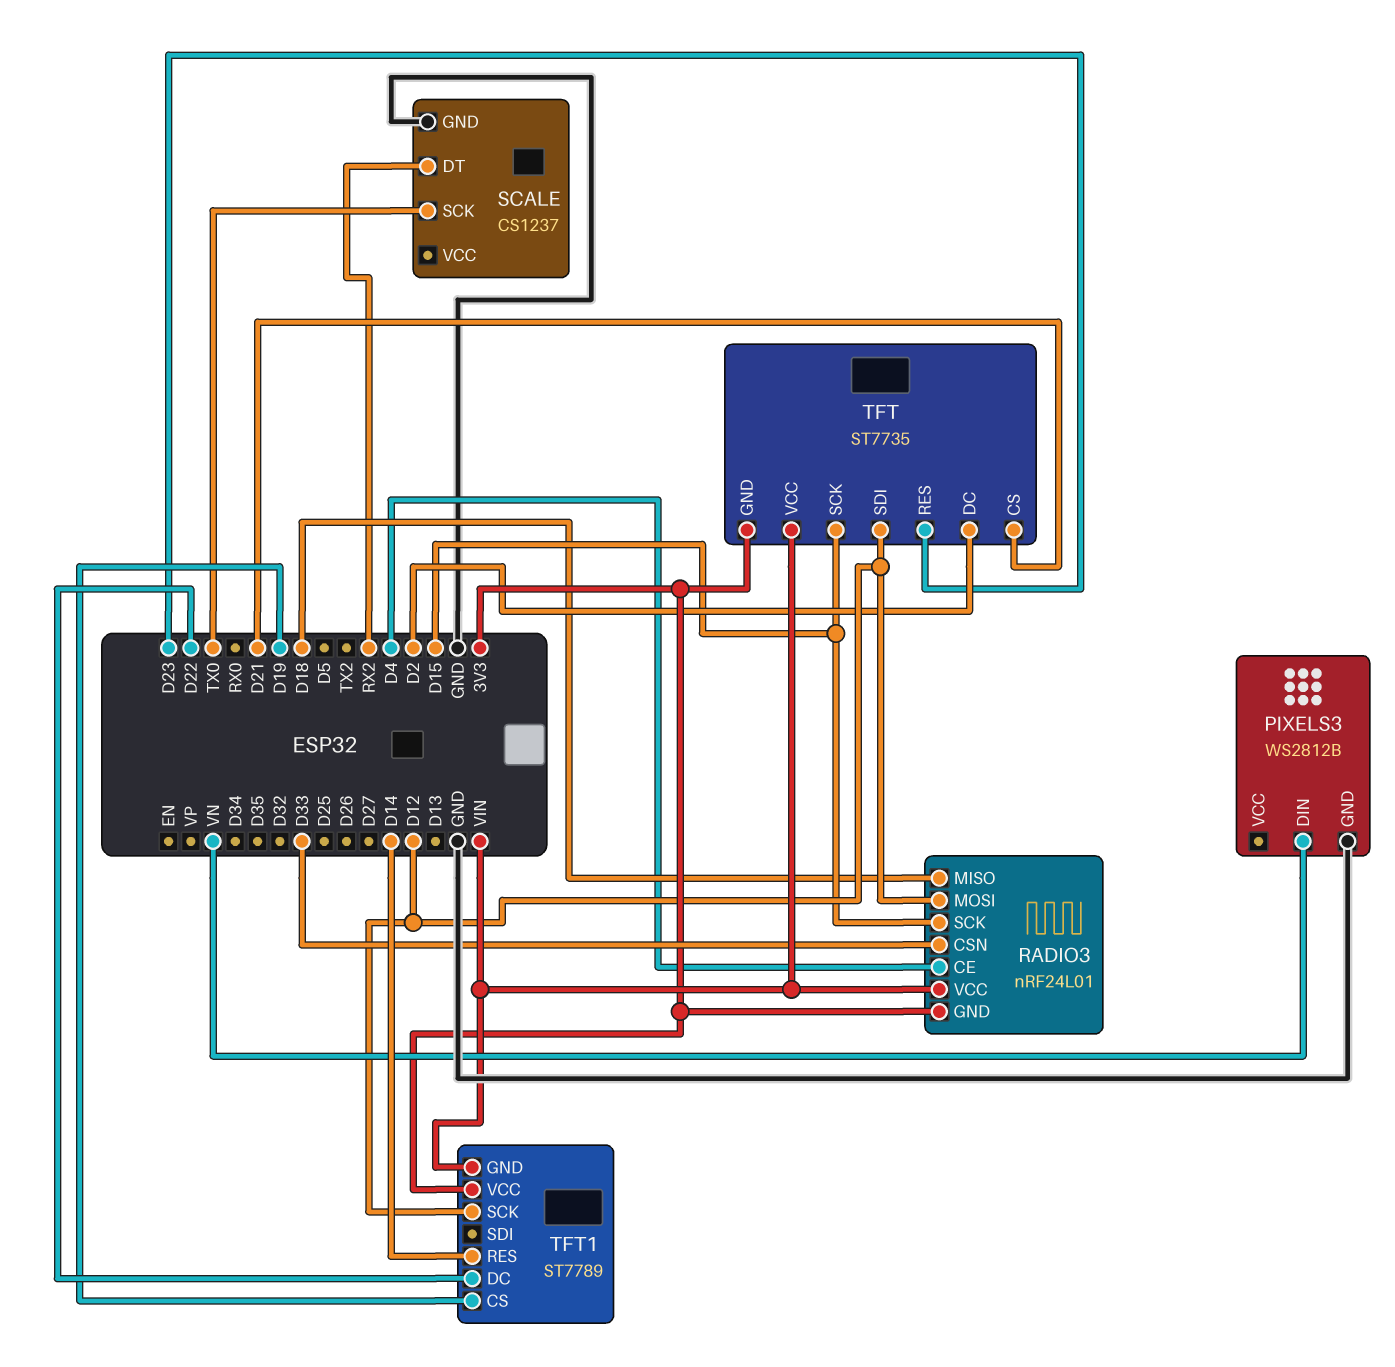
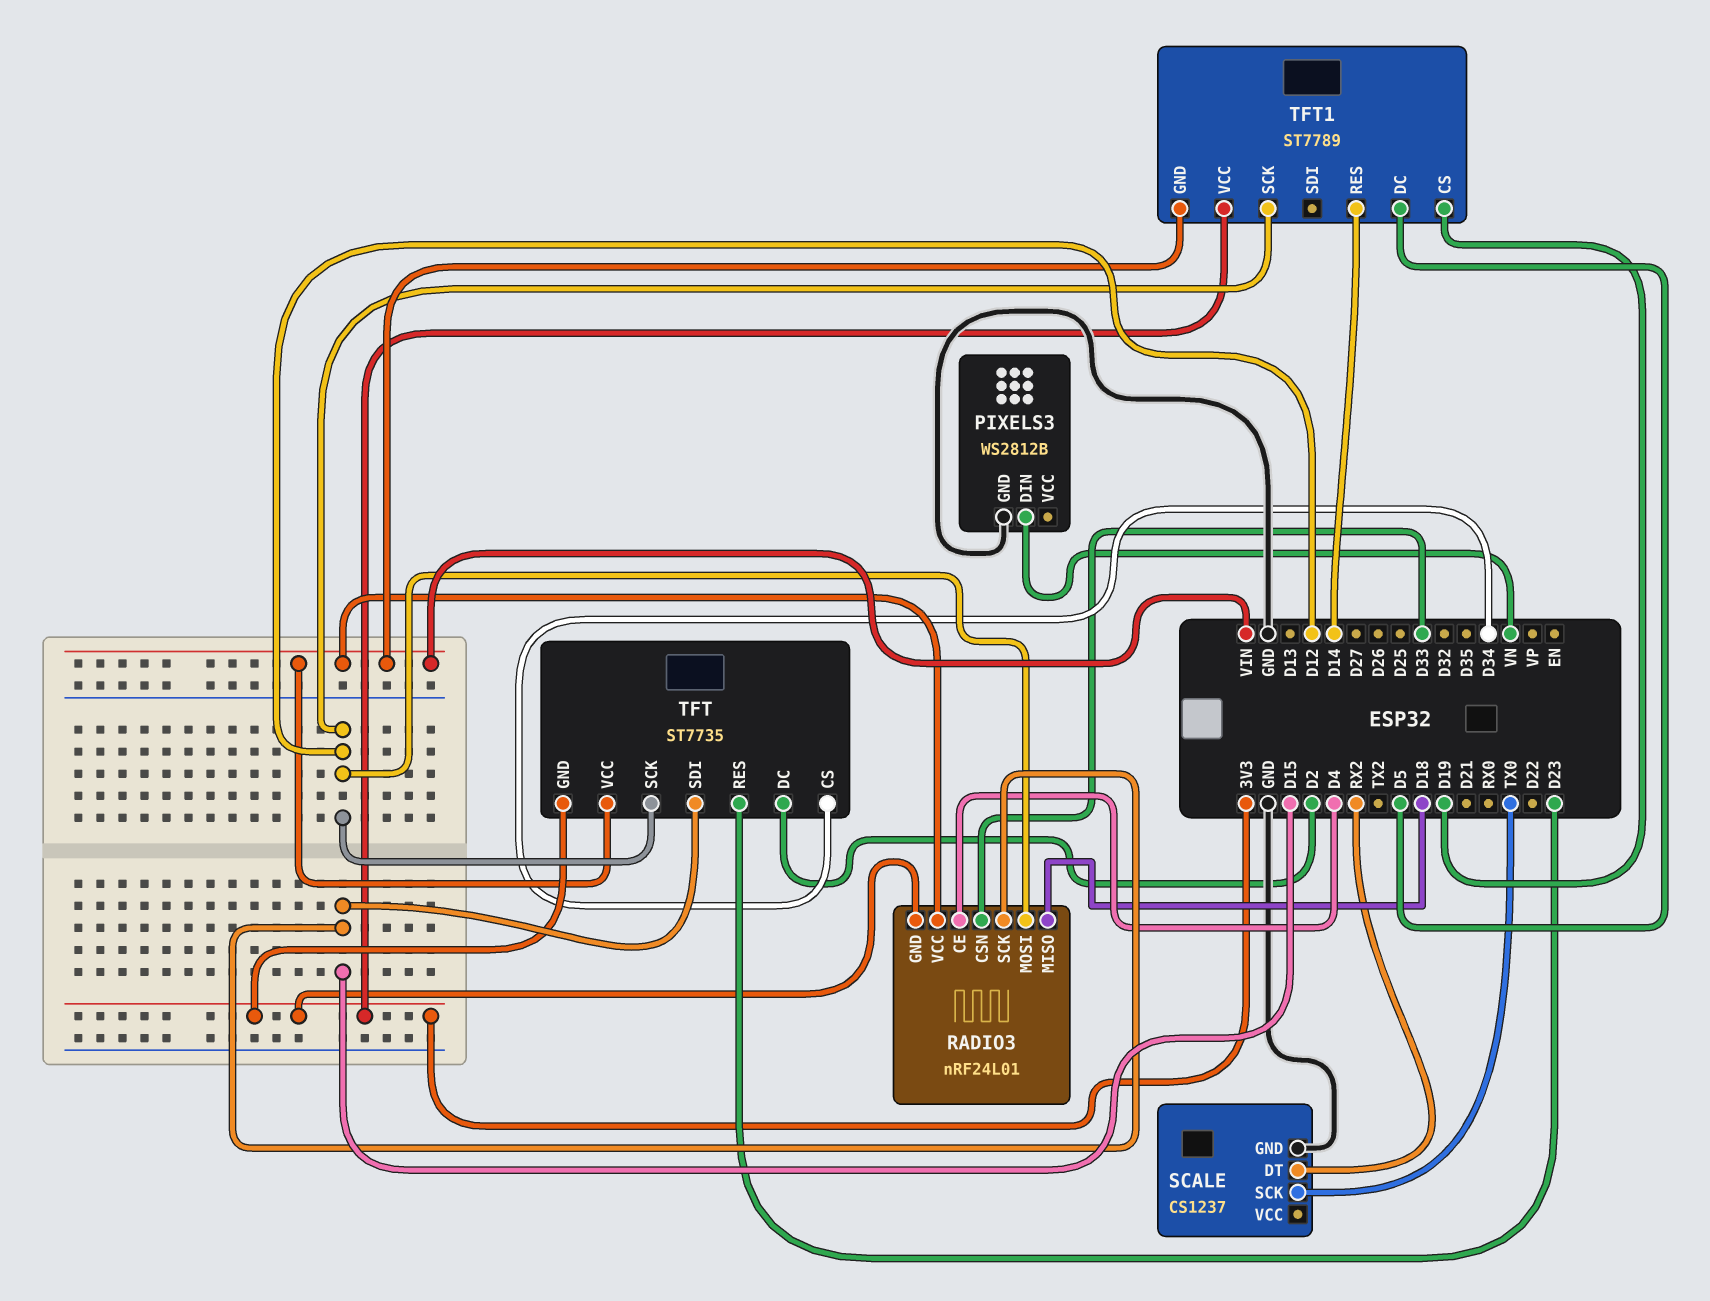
TFT pin CS: D21 -> D34
TFT pin SCK: D15 -> D12
TFT pin SDI: D12 -> D15
TFT1 pin DC: D22 -> D5

